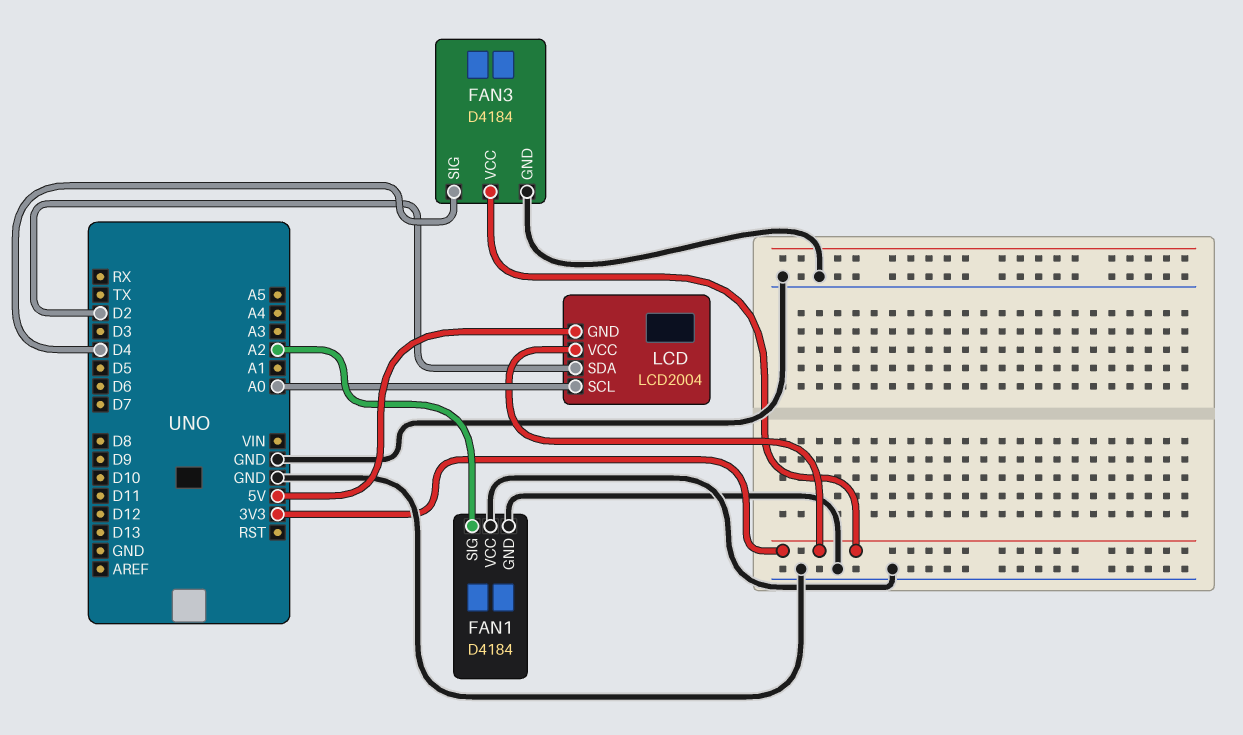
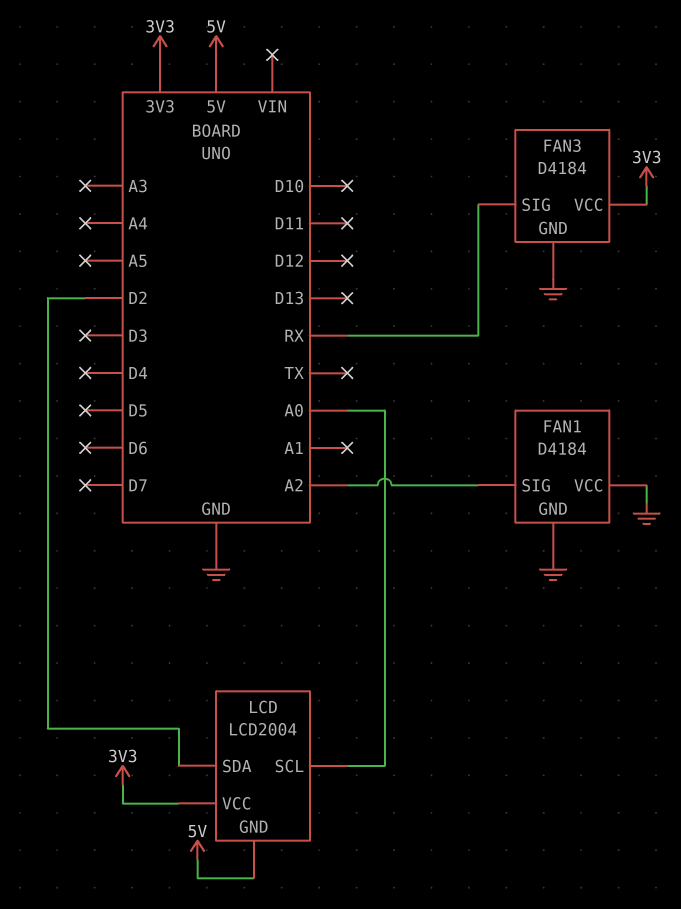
FAN3 pin SIG: D4 -> RX

